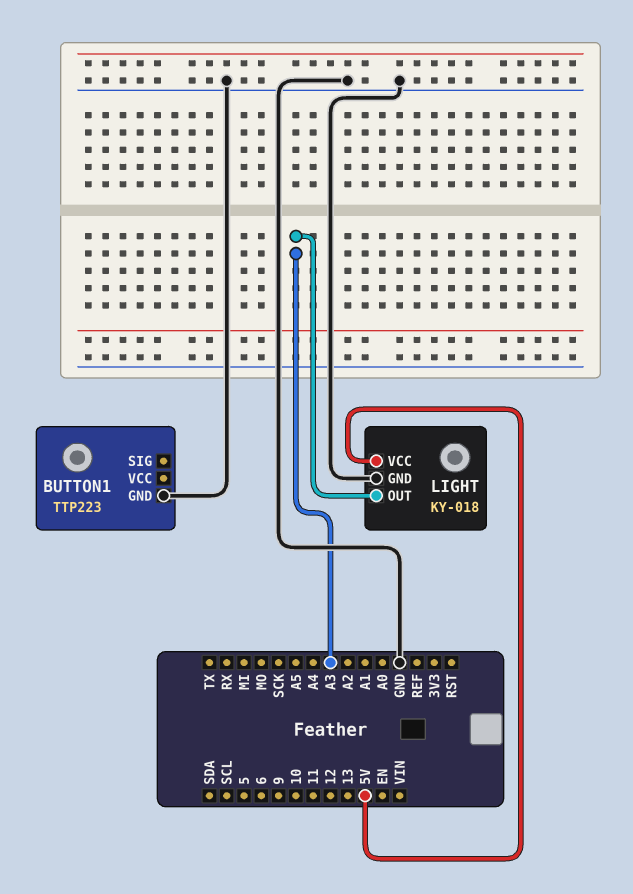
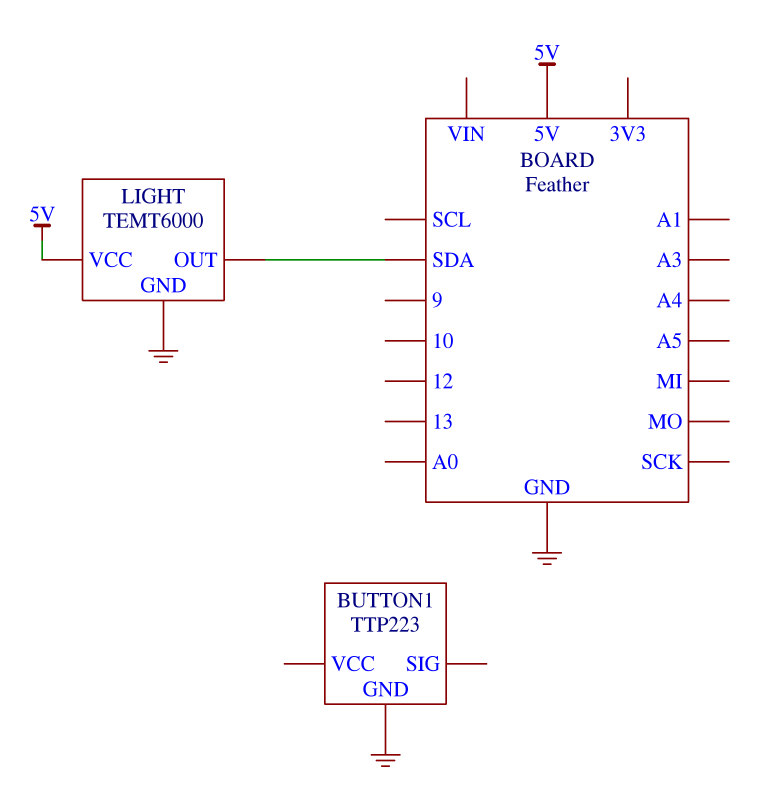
LIGHT: KY-018 -> TEMT6000
LIGHT pin OUT: A3 -> SDA

